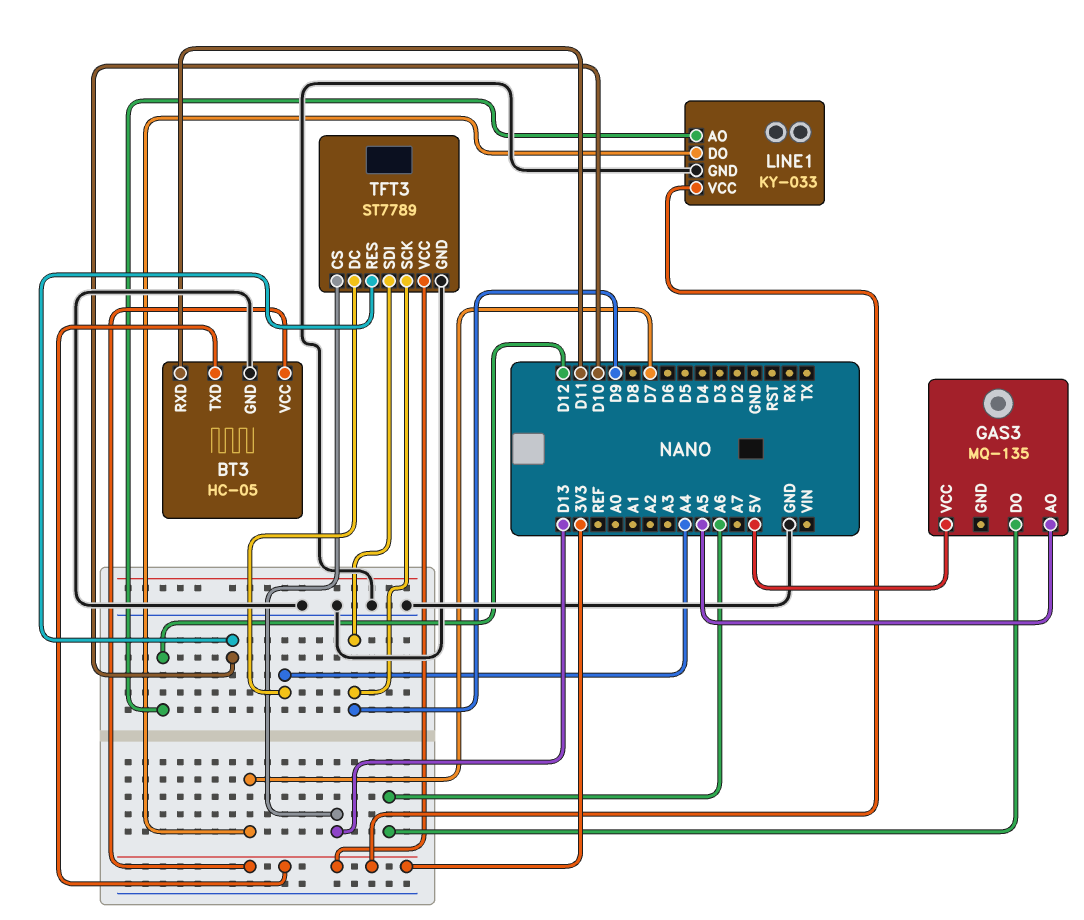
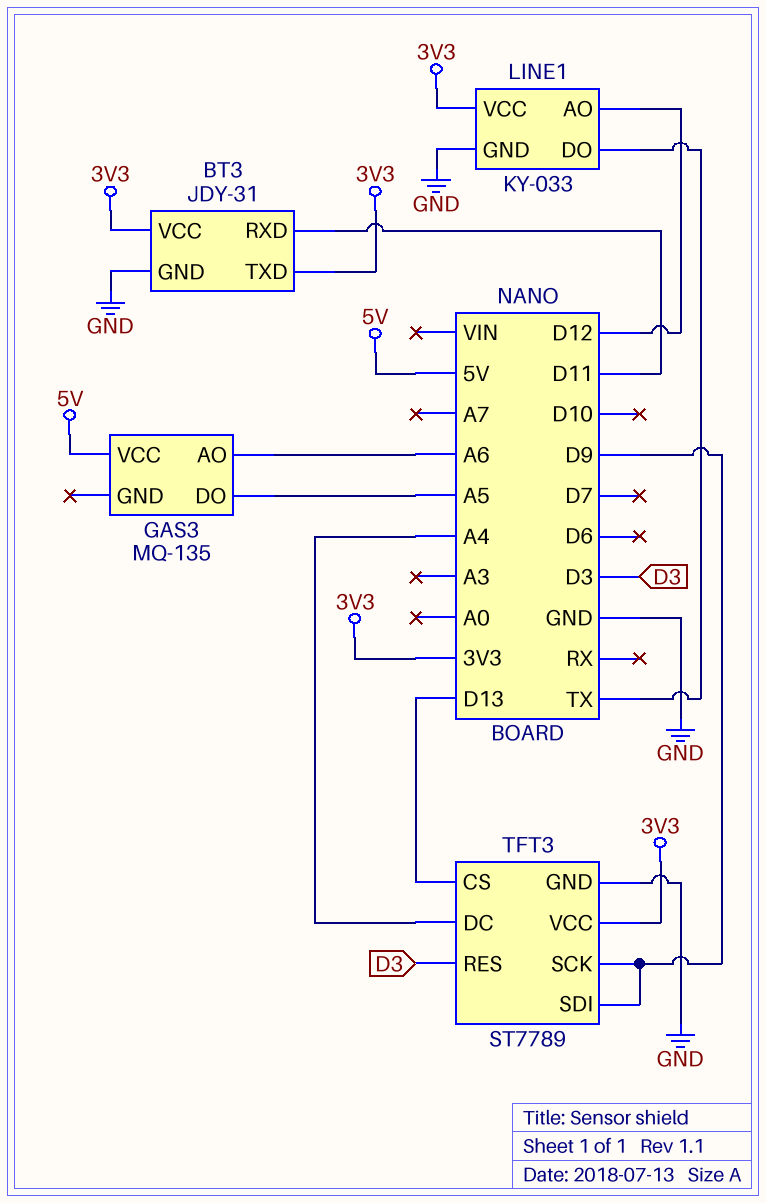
BT3: HC-05 -> JDY-31
GAS3 pin AO: A5 -> A6
GAS3 pin DO: A6 -> A5
LINE1 pin DO: D7 -> TX
TFT3 pin RES: D10 -> D3

